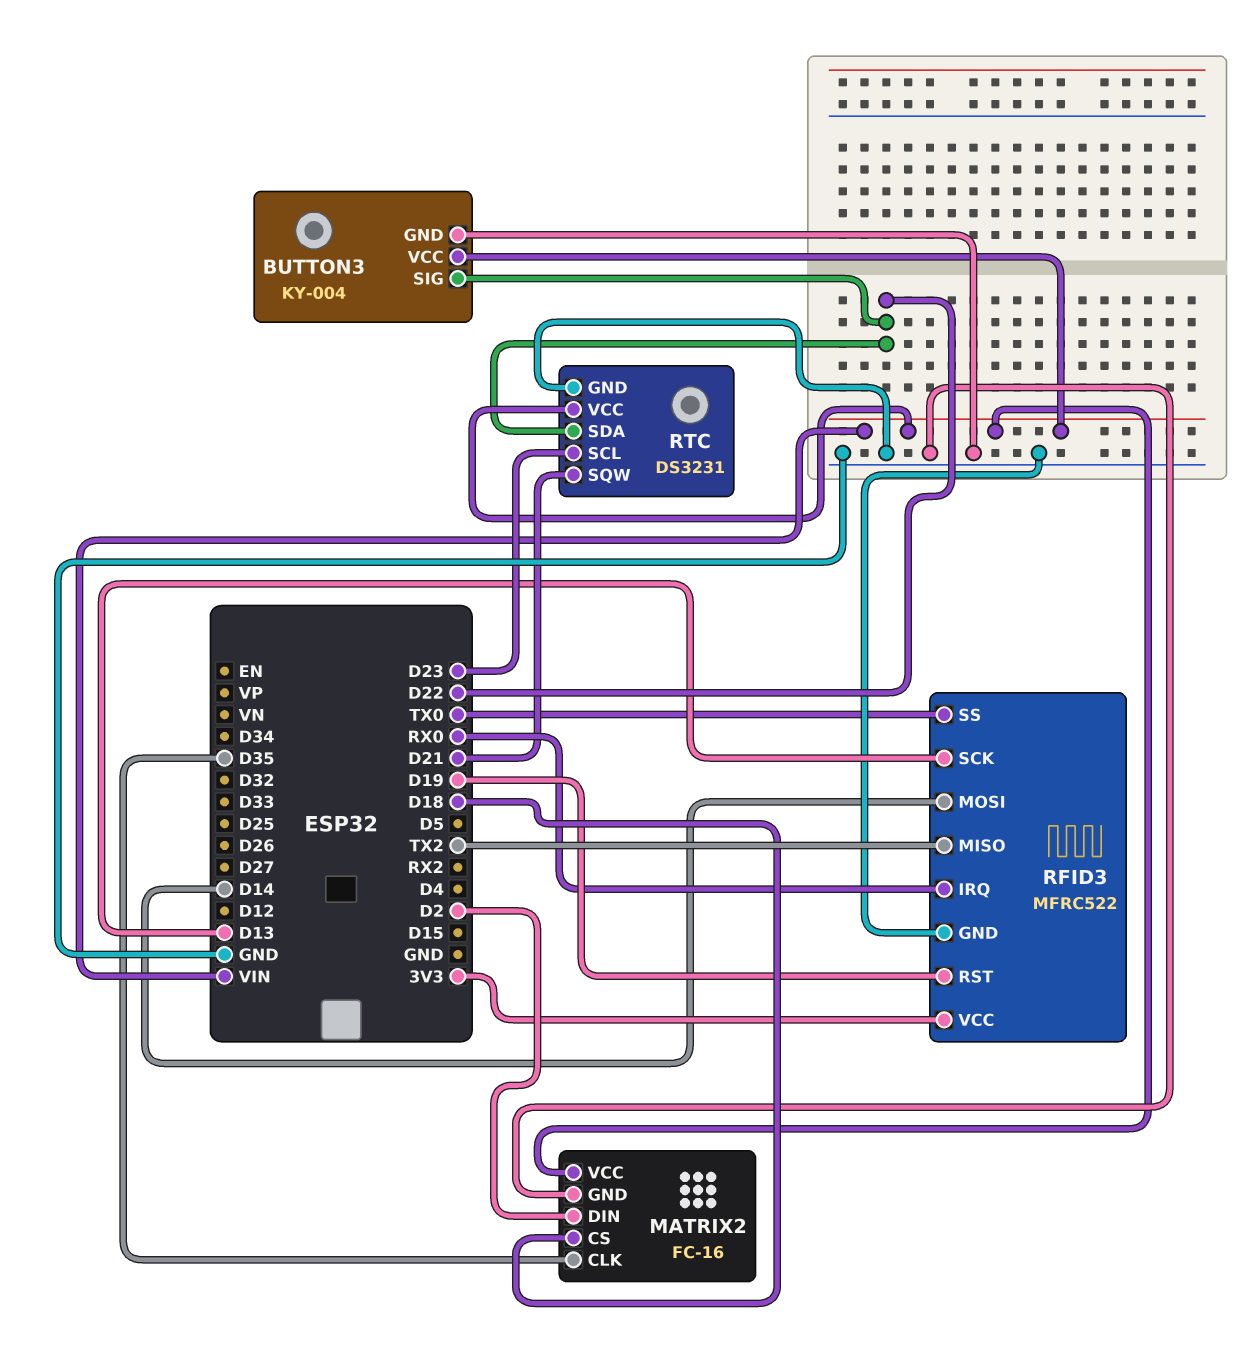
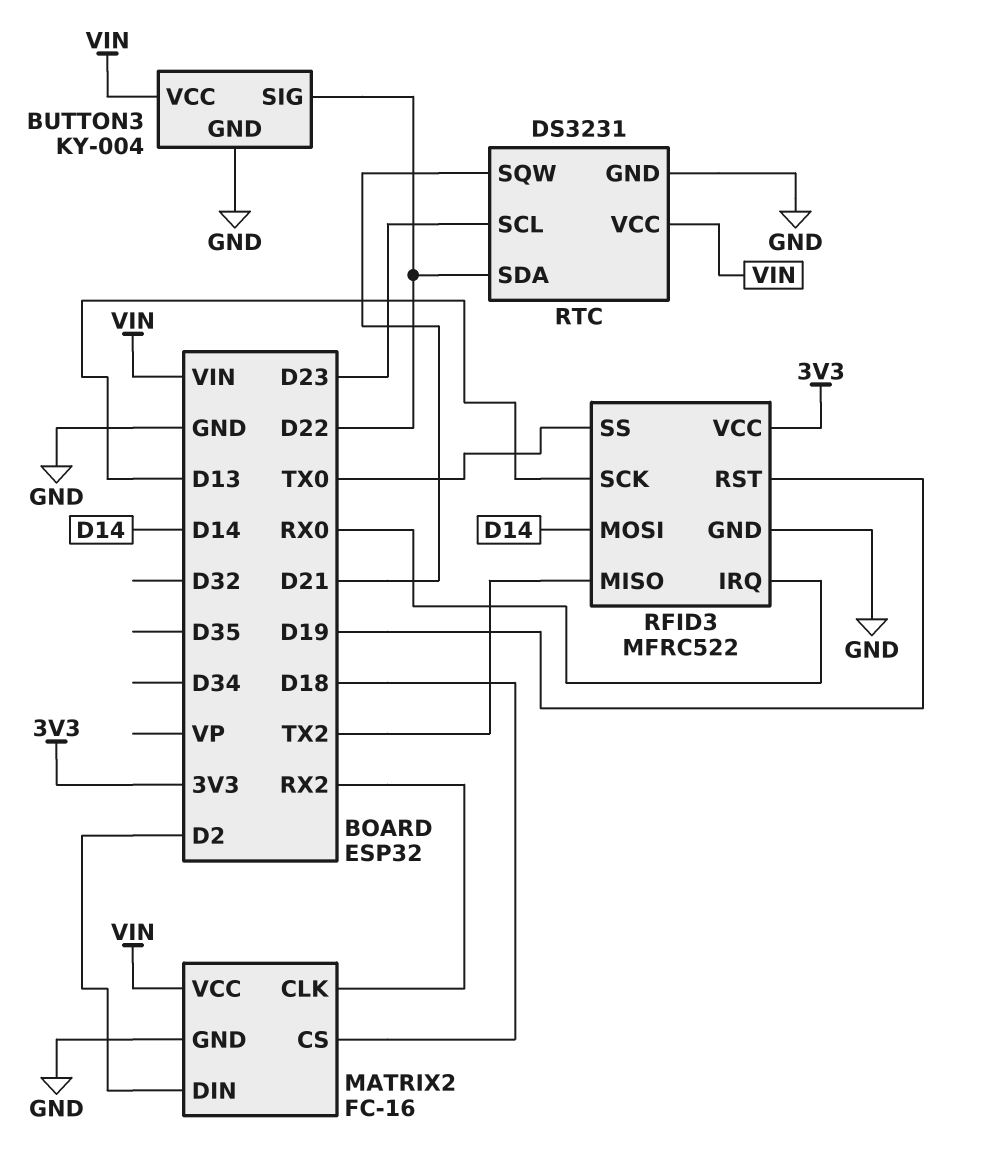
MATRIX2 pin CLK: D35 -> RX2

